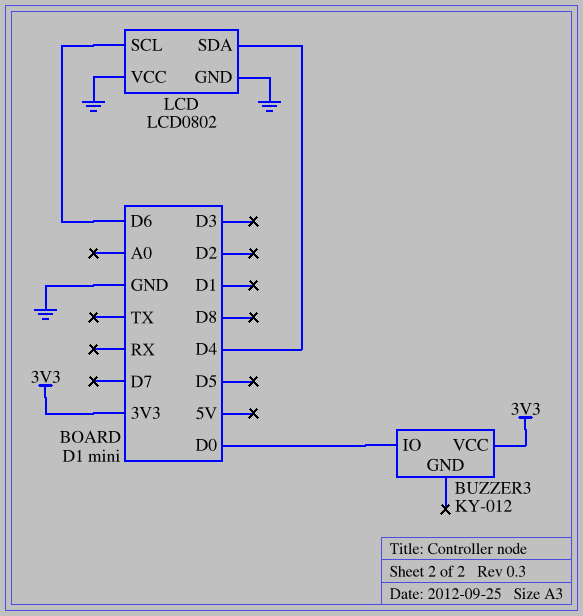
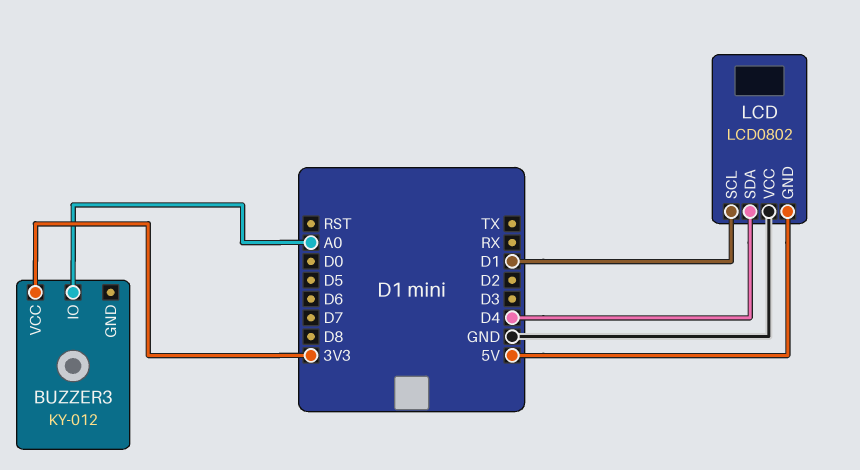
BUZZER3 pin IO: D0 -> A0
LCD pin GND: GND -> 5V
LCD pin SCL: D6 -> D1

